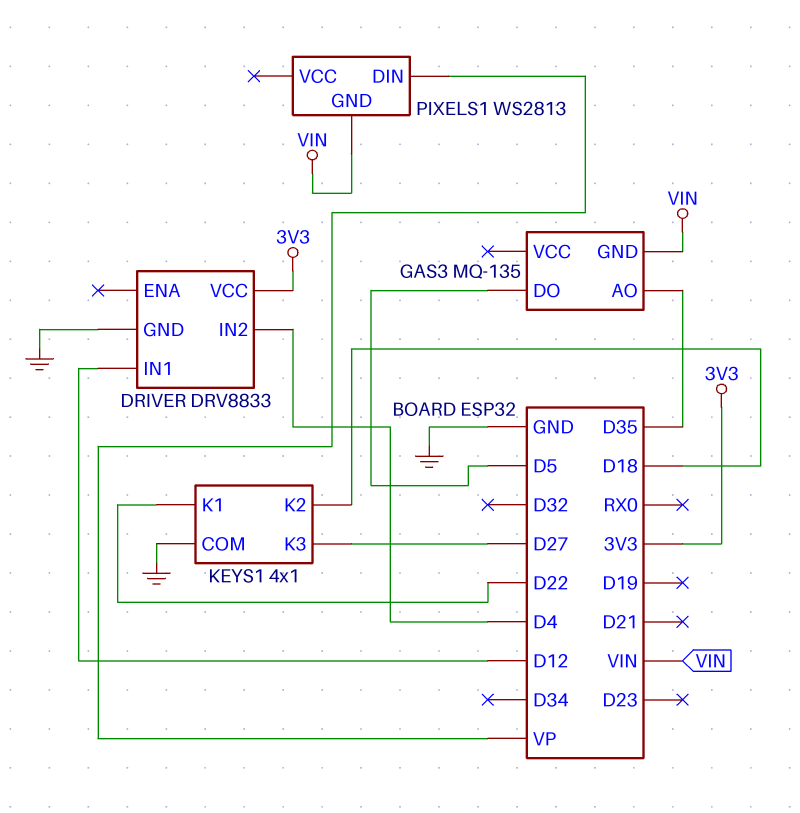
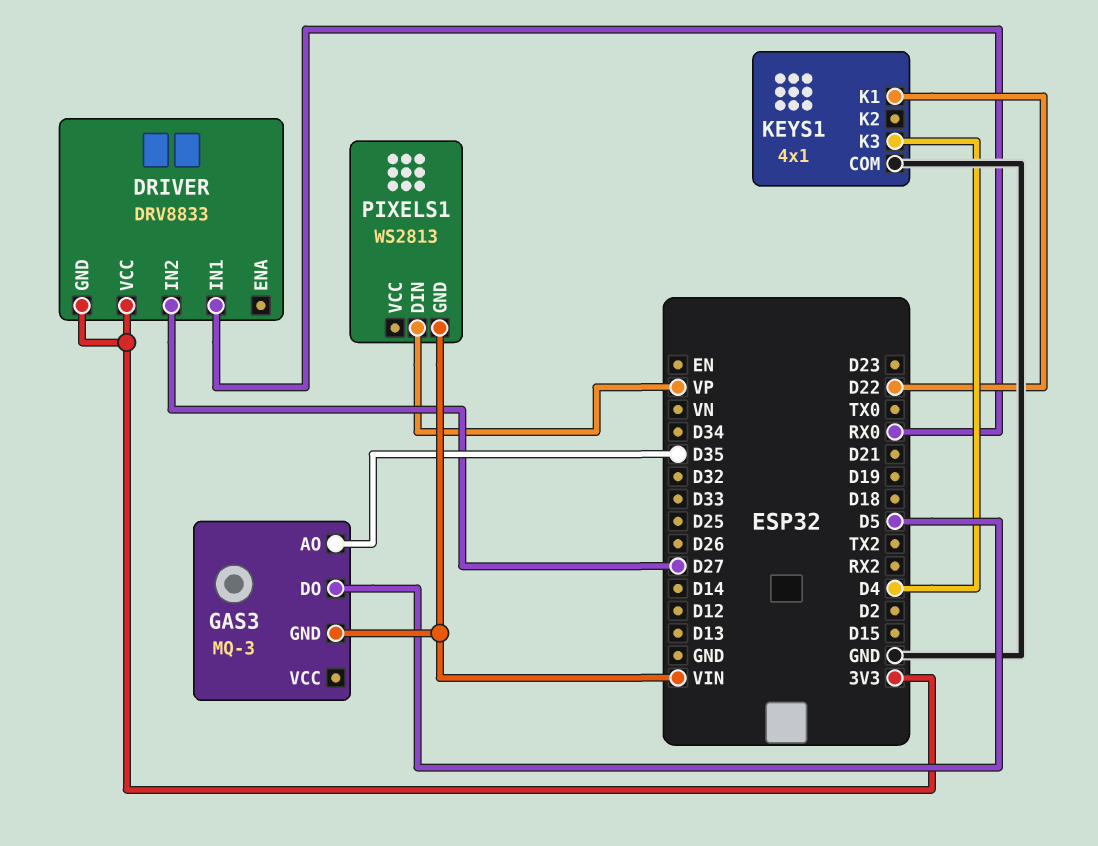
DRIVER pin GND: GND -> 3V3
DRIVER pin IN1: D12 -> RX0
DRIVER pin IN2: D4 -> D27
GAS3: MQ-135 -> MQ-3
KEYS1 pin K2: D18 -> none
KEYS1 pin K3: D27 -> D4

